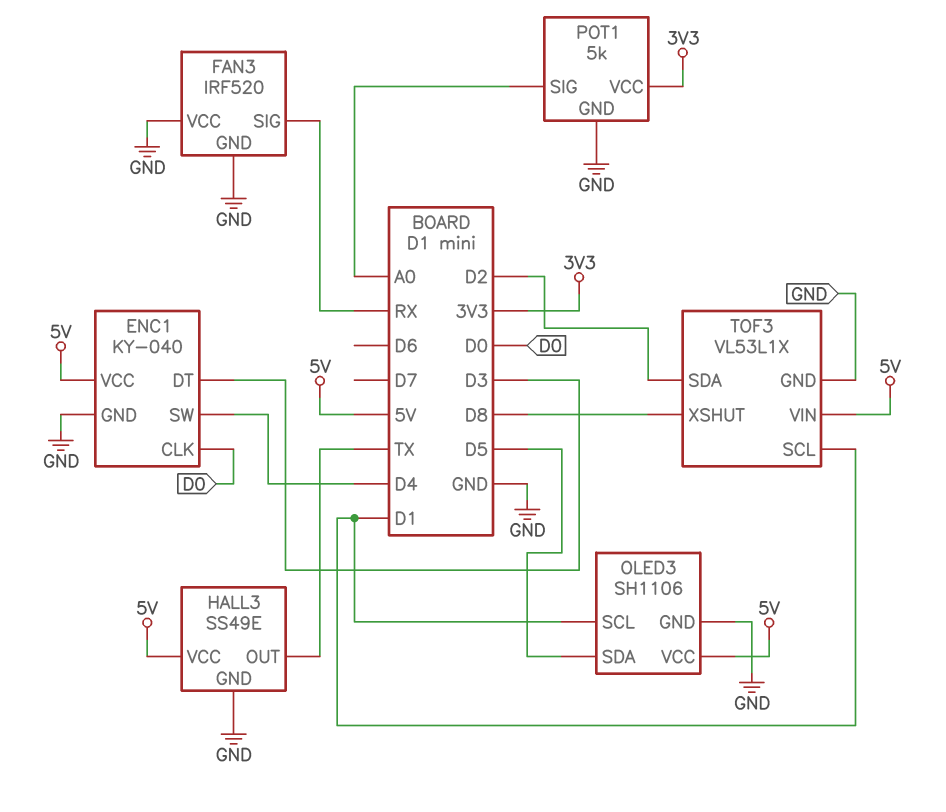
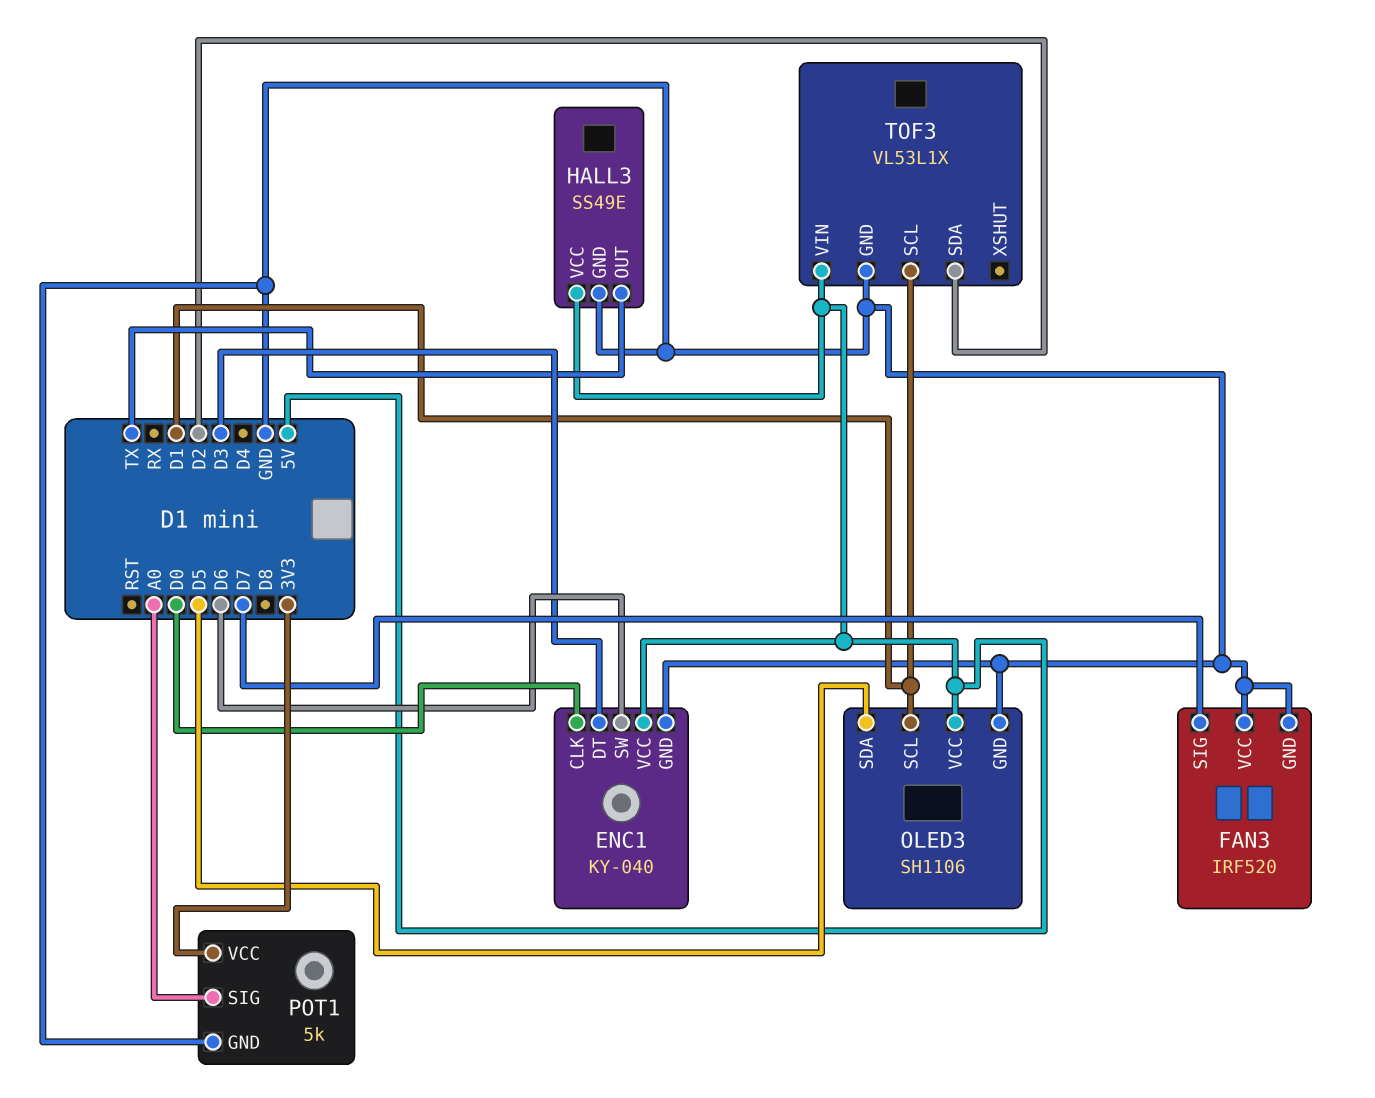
ENC1 pin SW: D4 -> D6
FAN3 pin SIG: RX -> D7
TOF3 pin XSHUT: D8 -> none

